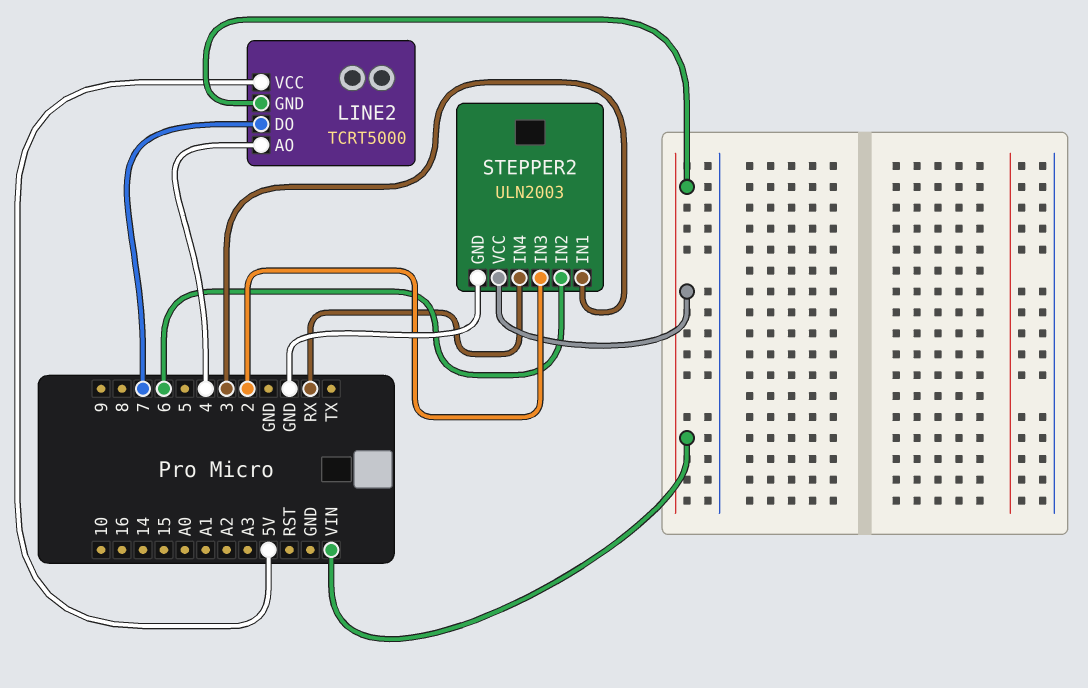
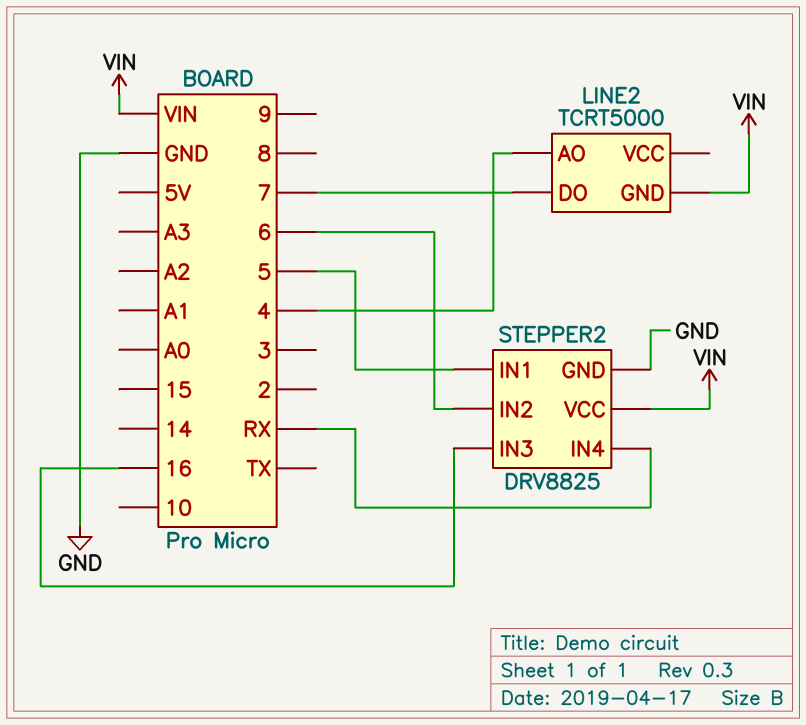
LINE2 pin VCC: 5V -> none
STEPPER2: ULN2003 -> DRV8825
STEPPER2 pin IN1: 3 -> 5
STEPPER2 pin IN3: 2 -> 16

